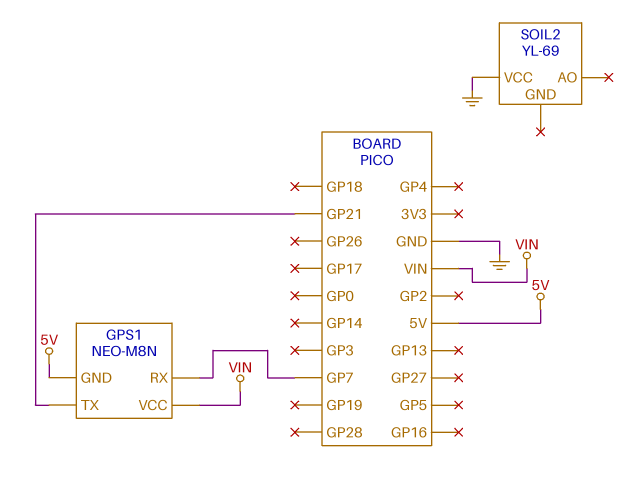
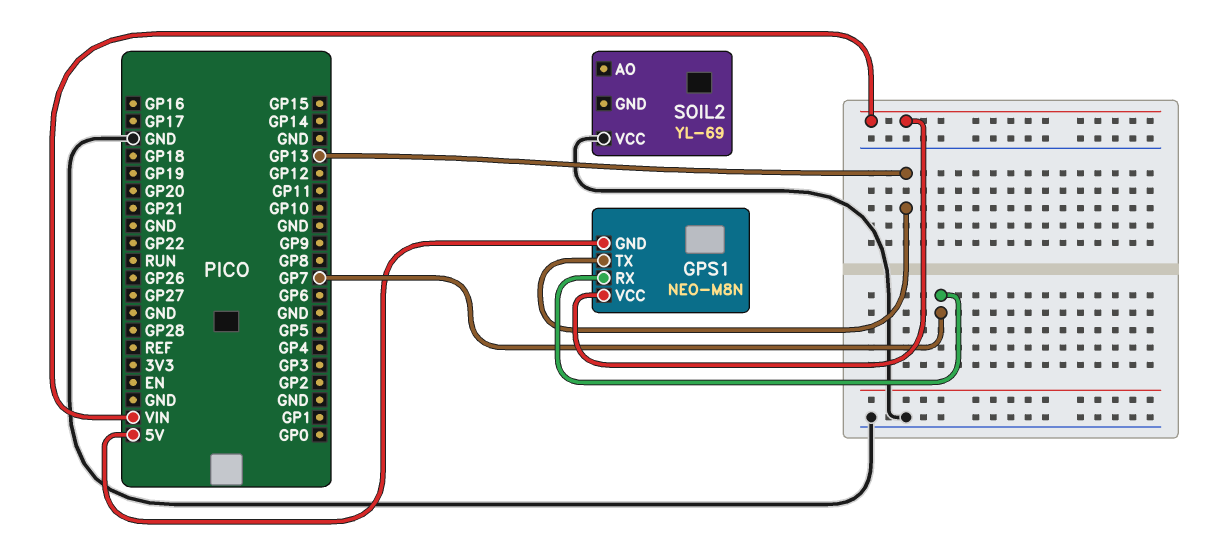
GPS1 pin TX: GP21 -> GP13

